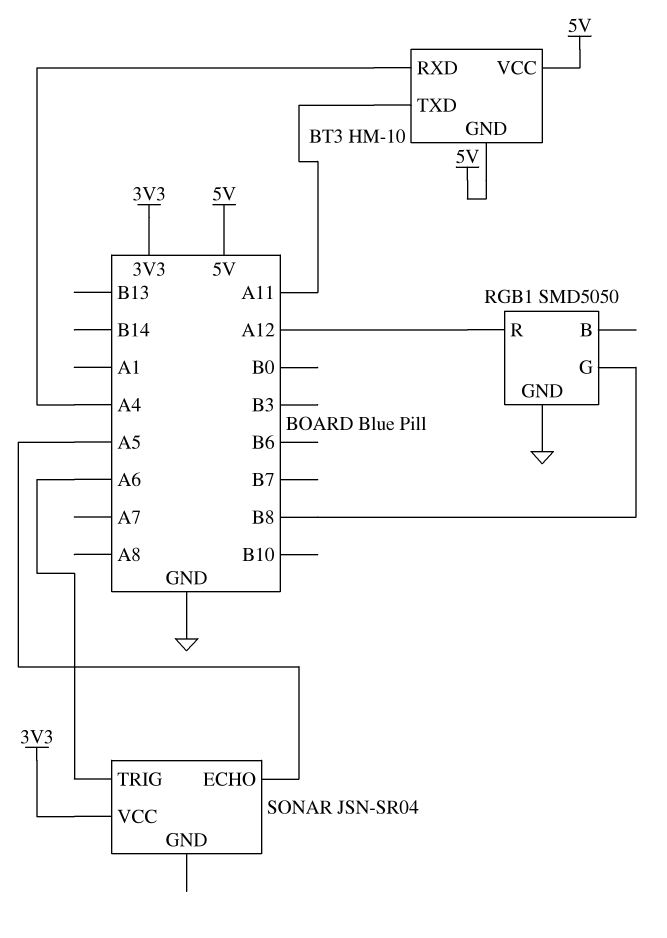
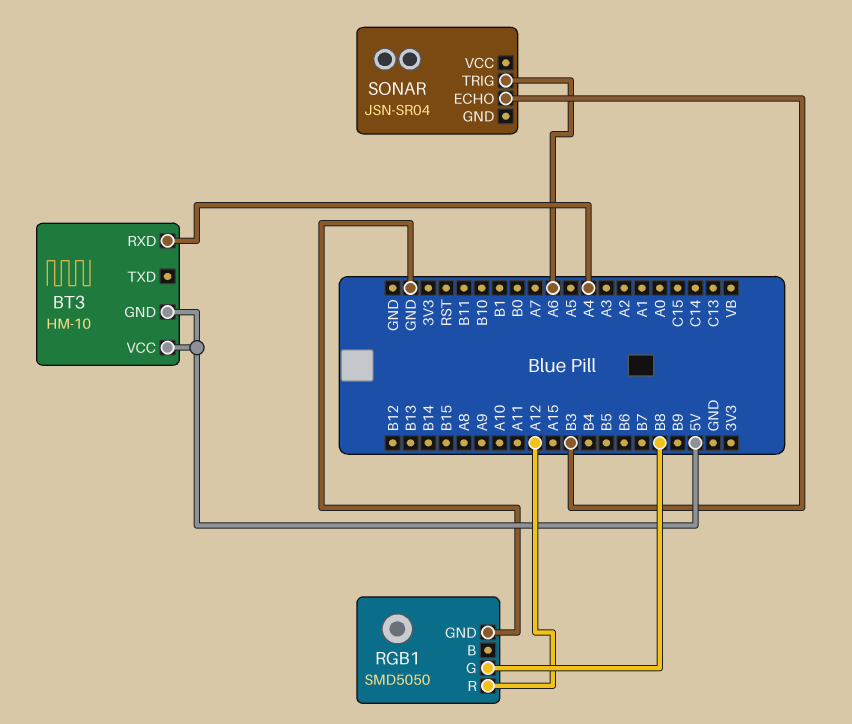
BT3 pin TXD: A11 -> none
SONAR pin ECHO: A5 -> B3
SONAR pin VCC: 3V3 -> none

